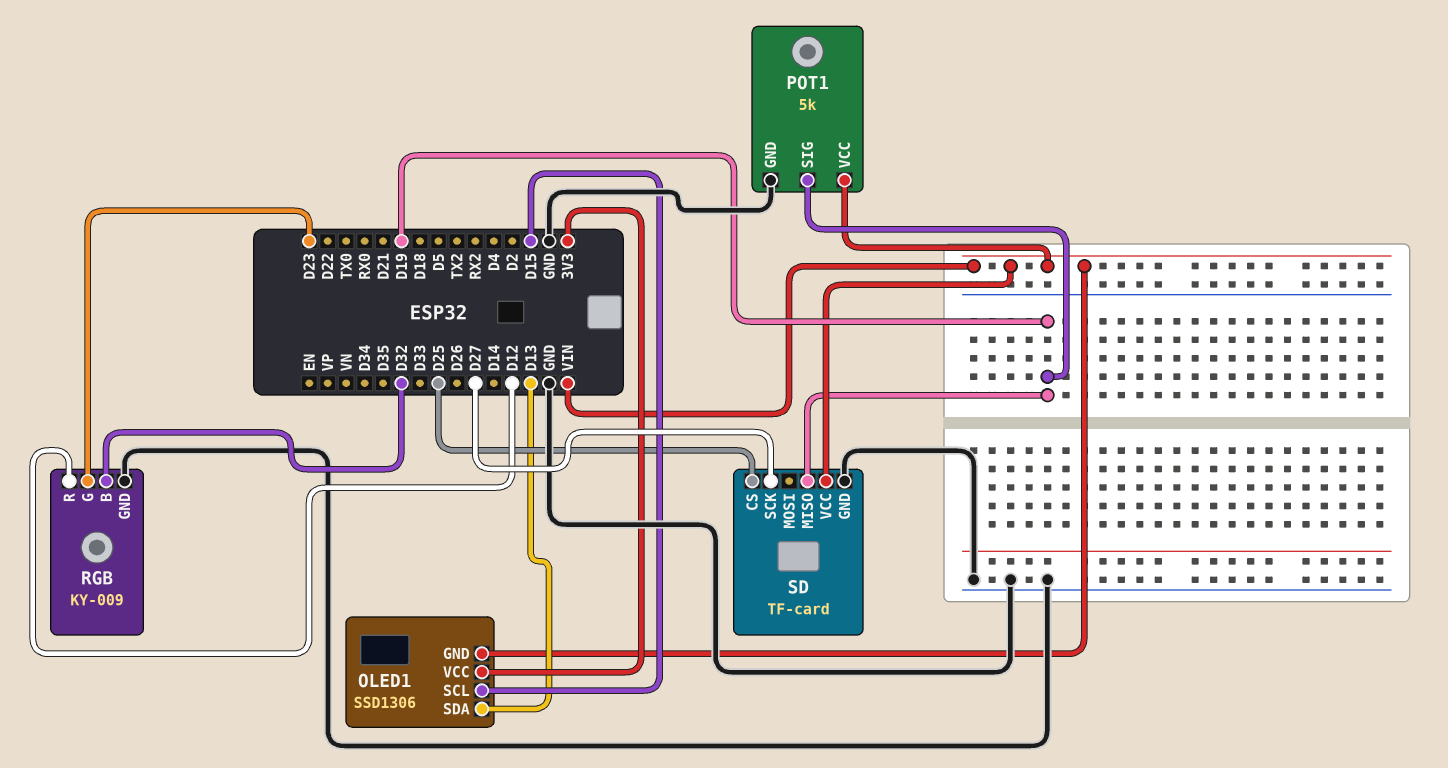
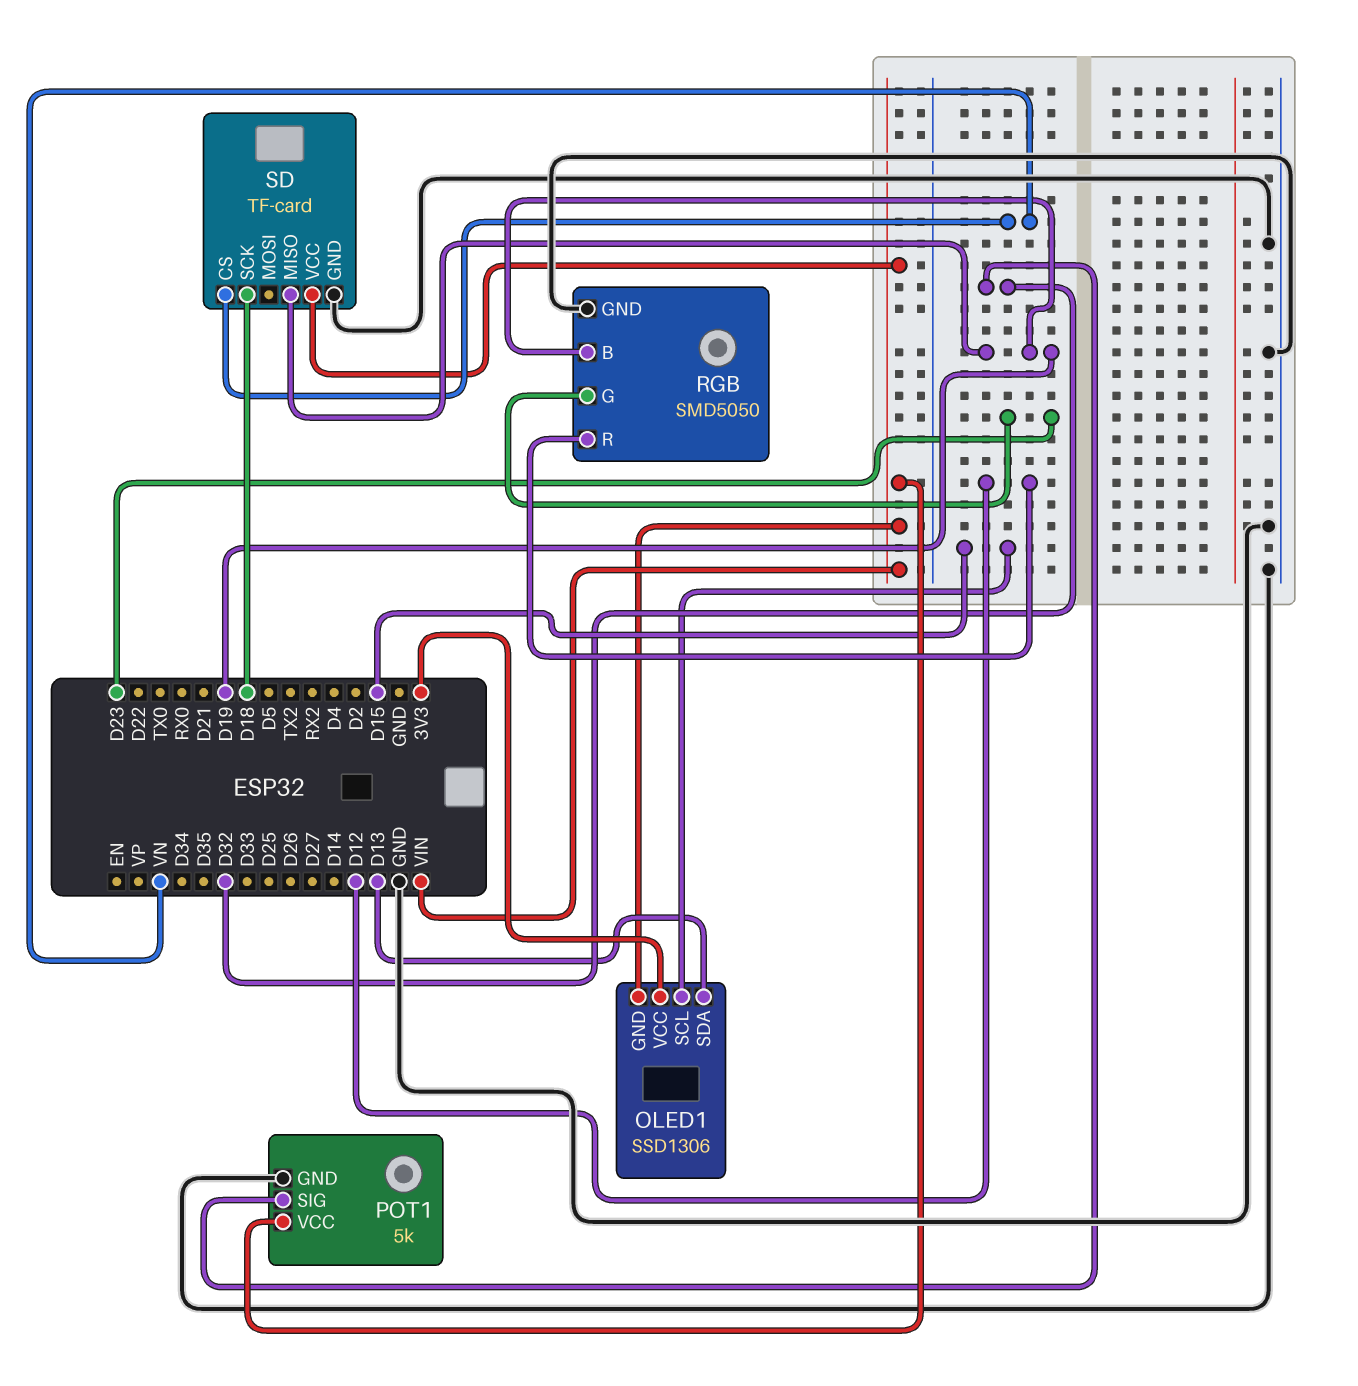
POT1 pin SIG: D19 -> D32
RGB: KY-009 -> SMD5050
RGB pin B: D32 -> D19
SD pin CS: D25 -> VN
SD pin SCK: D27 -> D18

